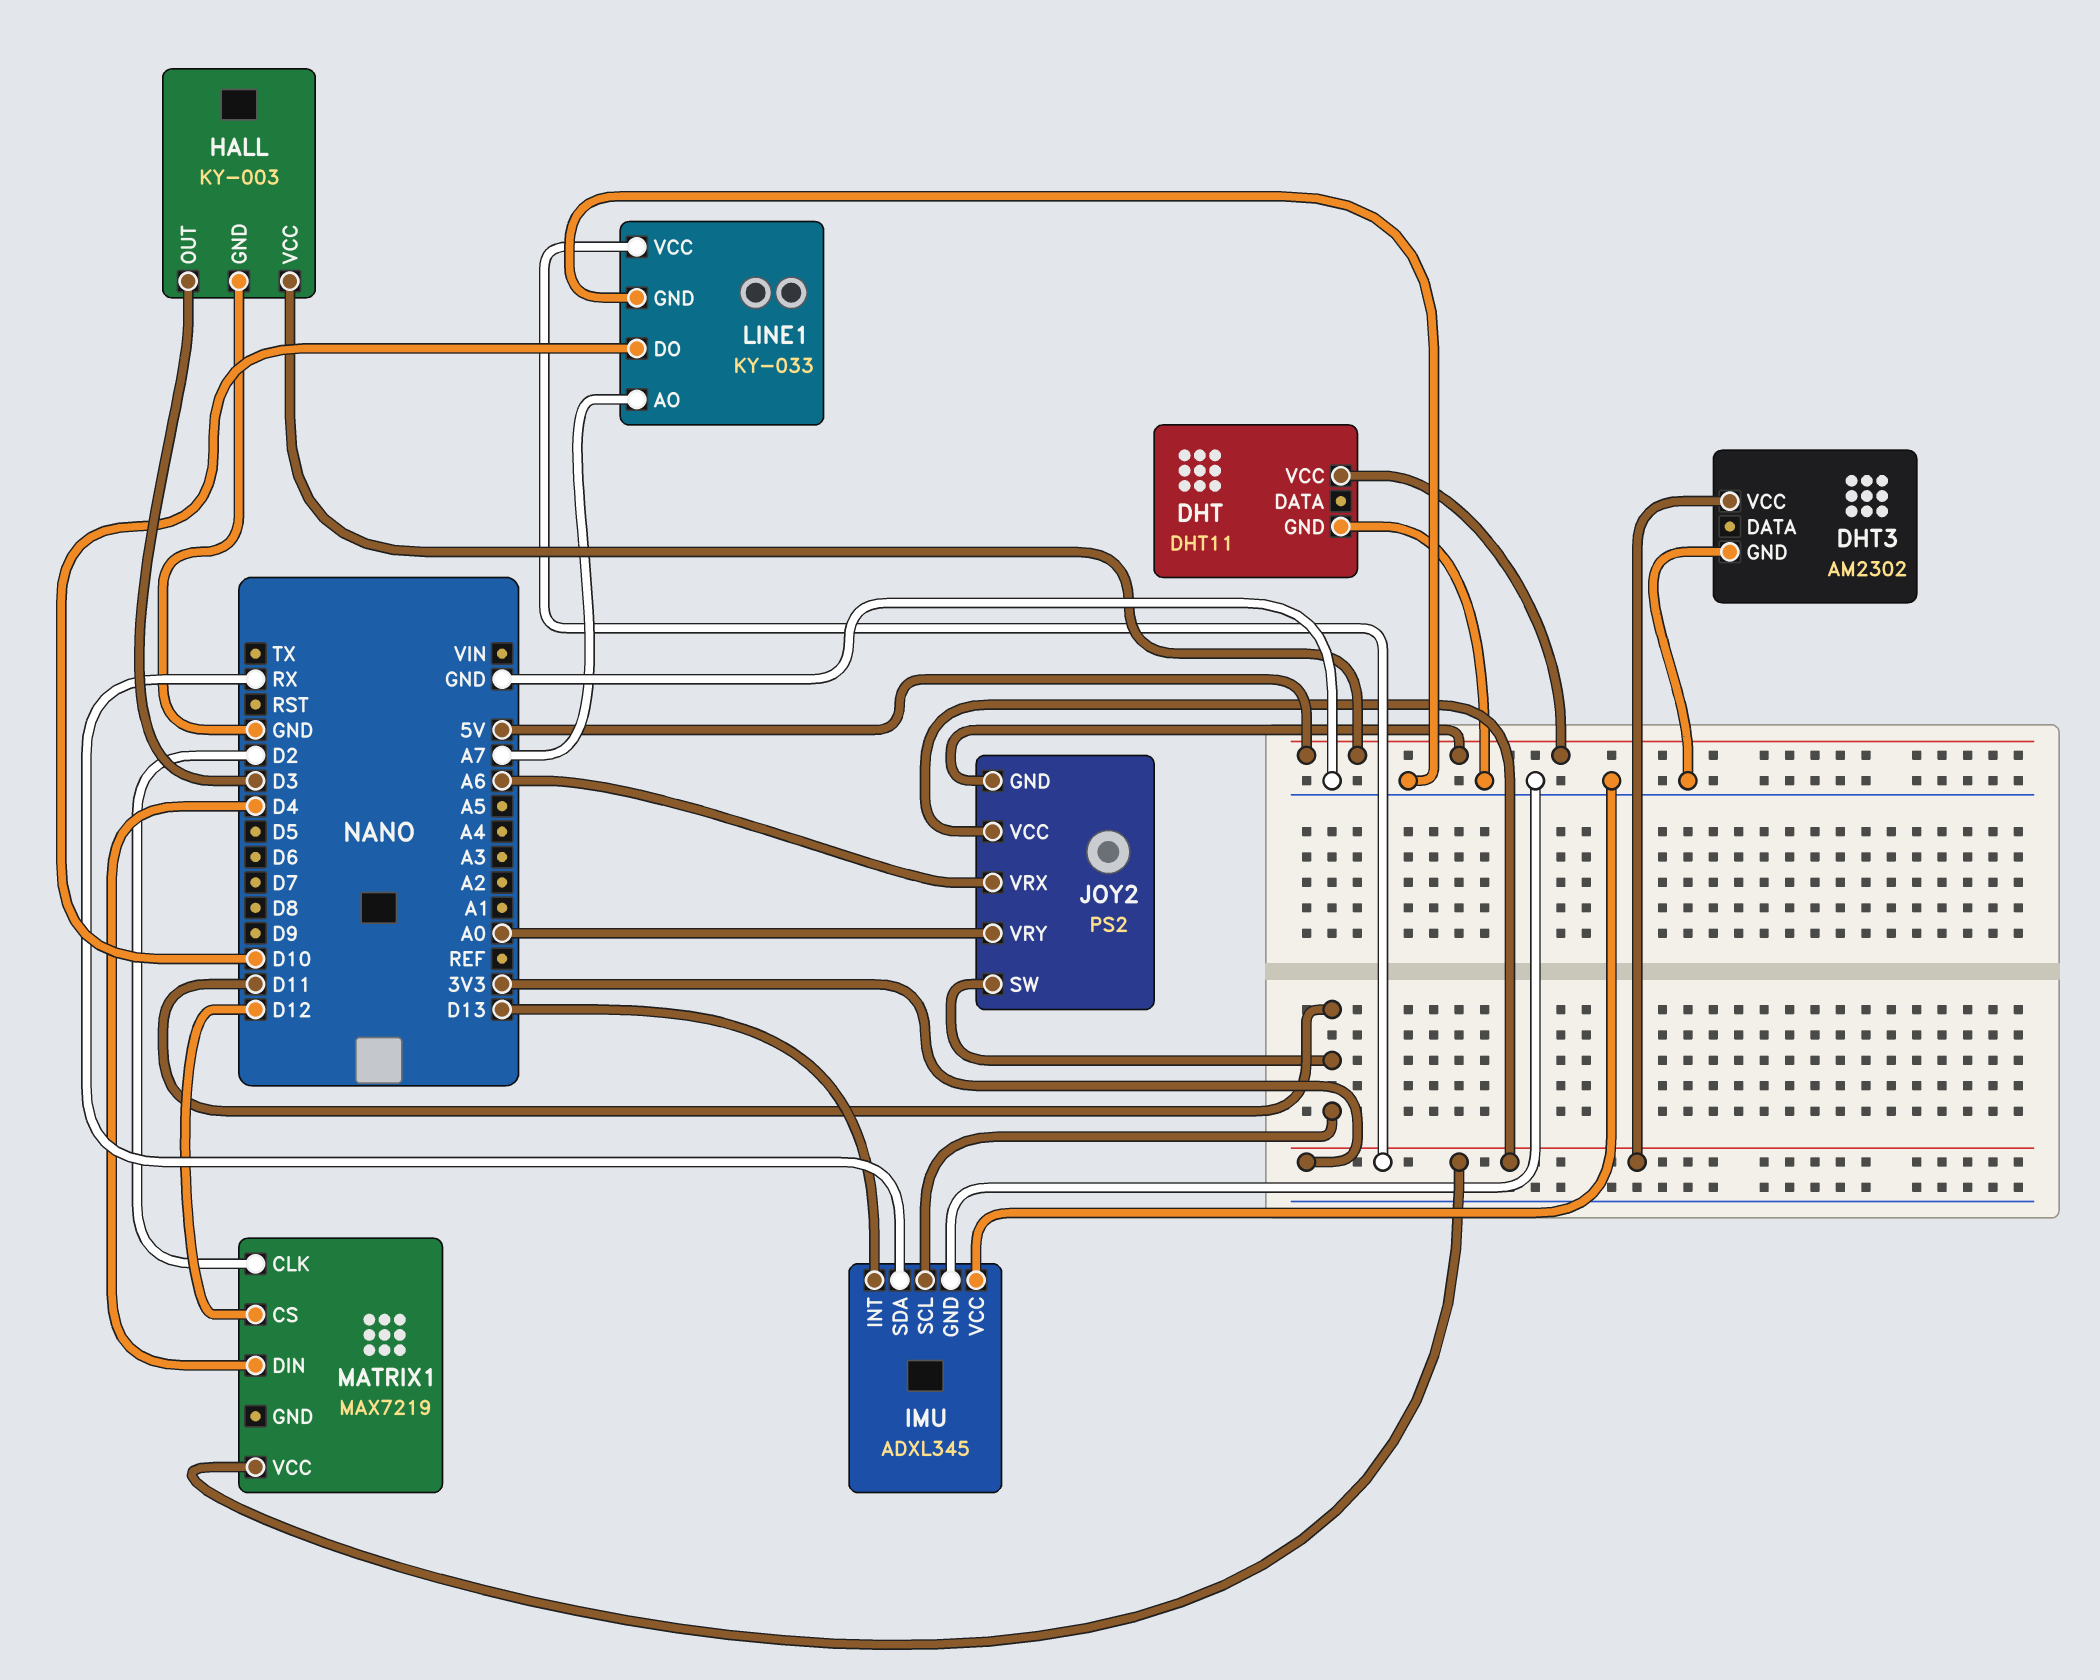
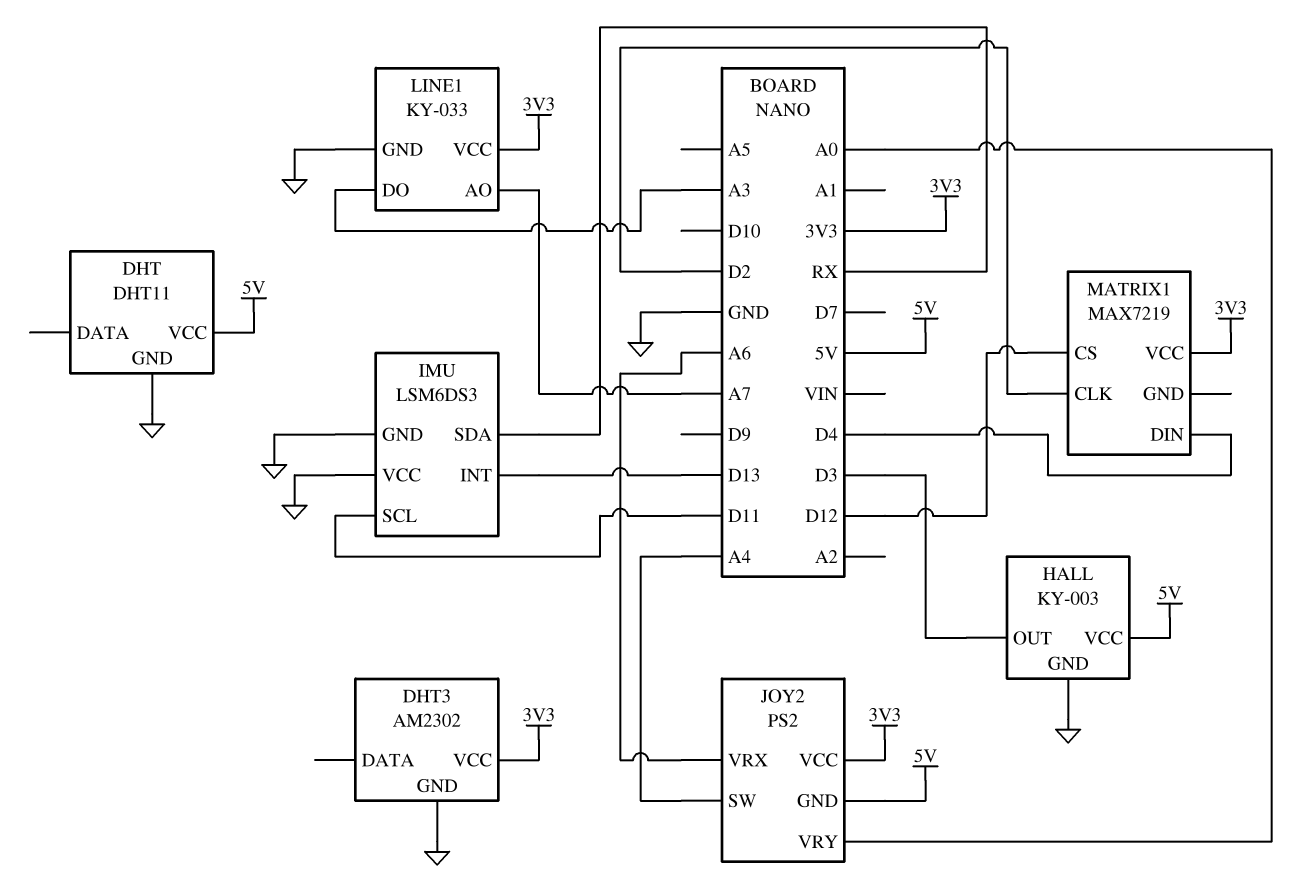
IMU: ADXL345 -> LSM6DS3
JOY2 pin SW: D11 -> A4
LINE1 pin DO: D10 -> A3

